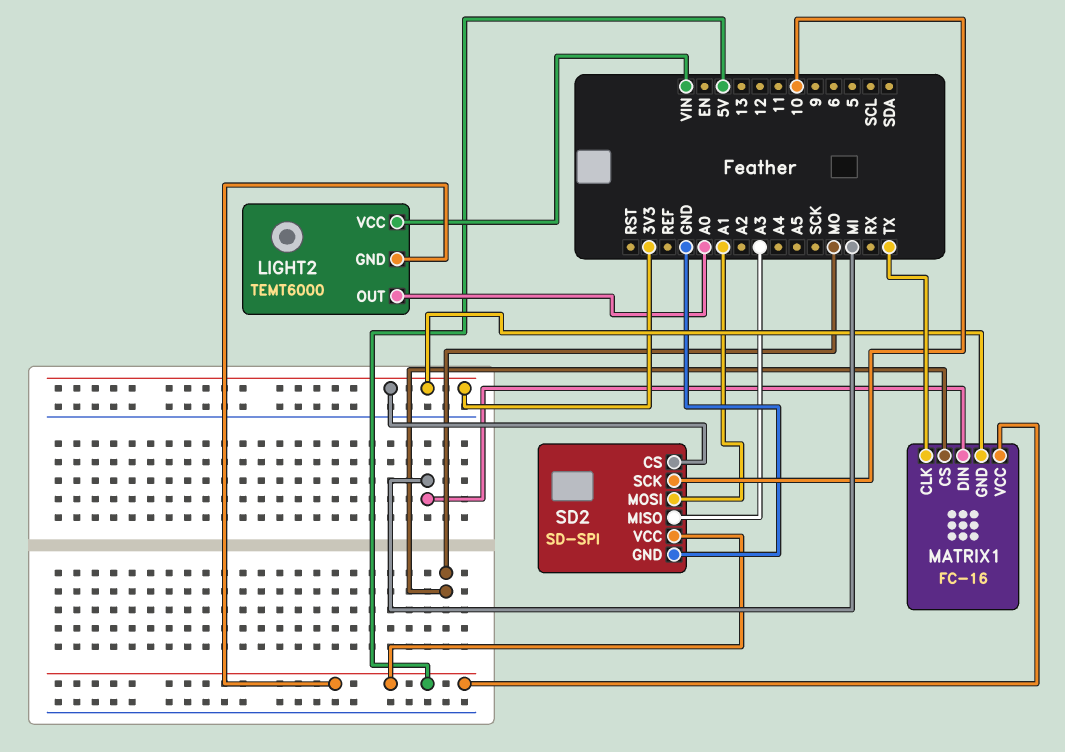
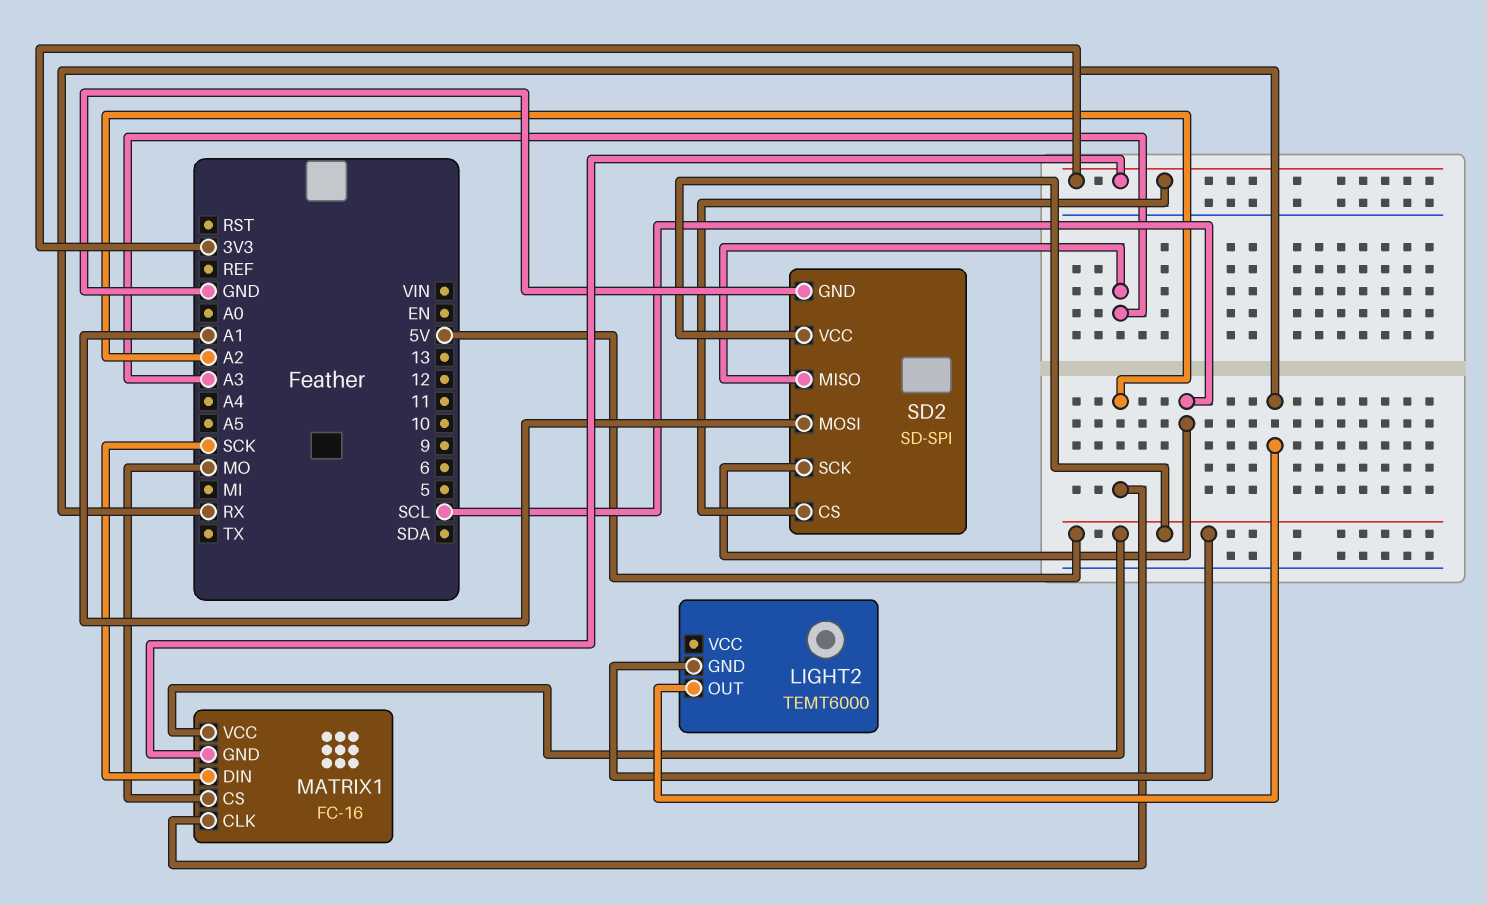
LIGHT2 pin OUT: A0 -> RX
LIGHT2 pin VCC: VIN -> none
MATRIX1 pin CLK: TX -> A2
MATRIX1 pin DIN: MI -> SCK
SD2 pin SCK: 10 -> SCL

